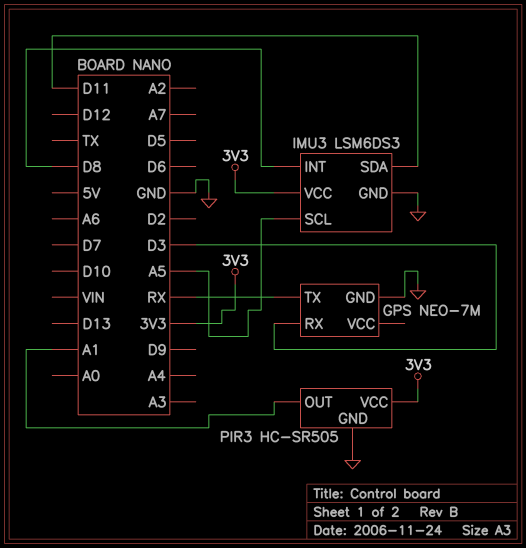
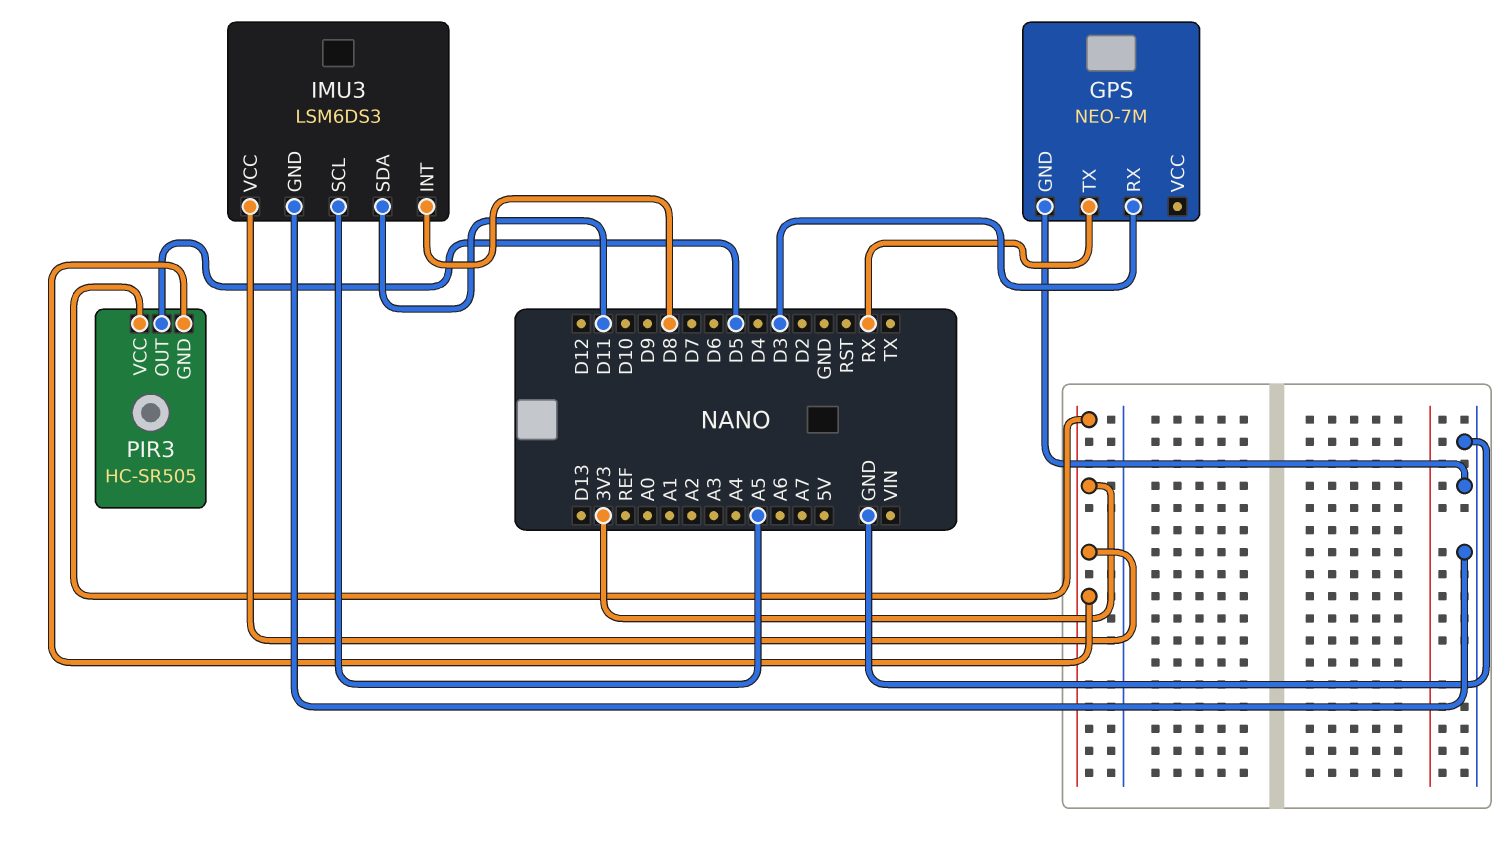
PIR3 pin GND: GND -> 3V3
PIR3 pin OUT: A1 -> D5

